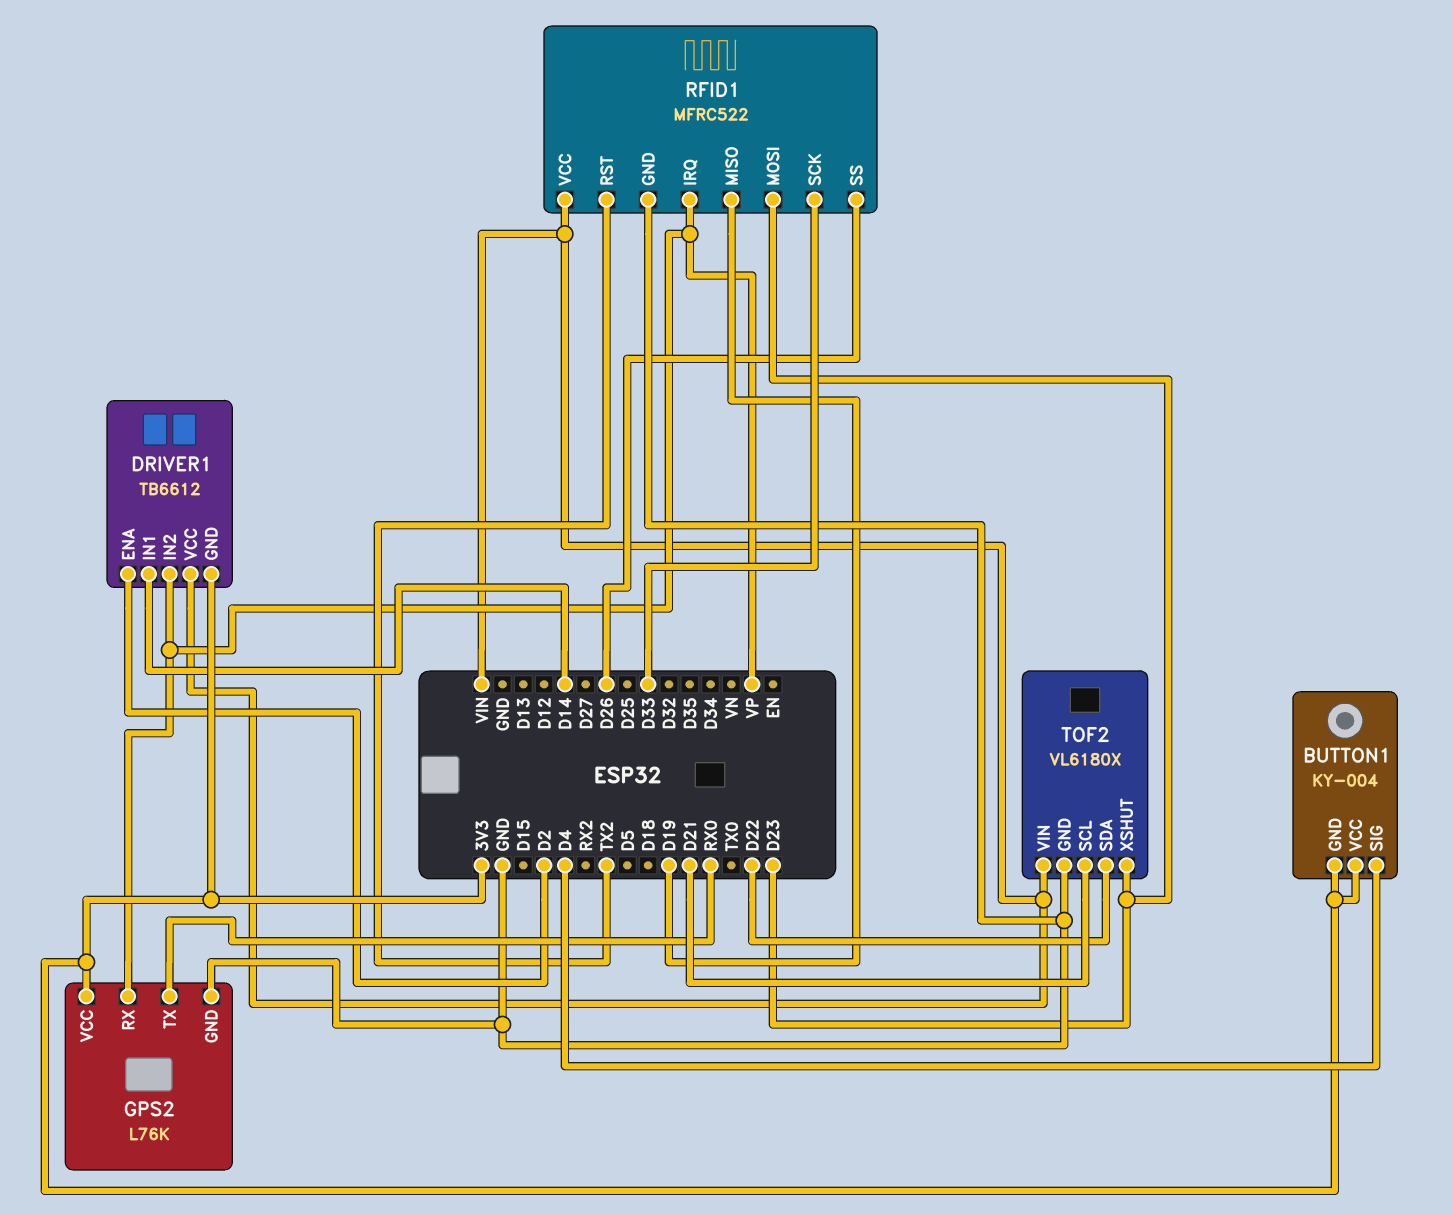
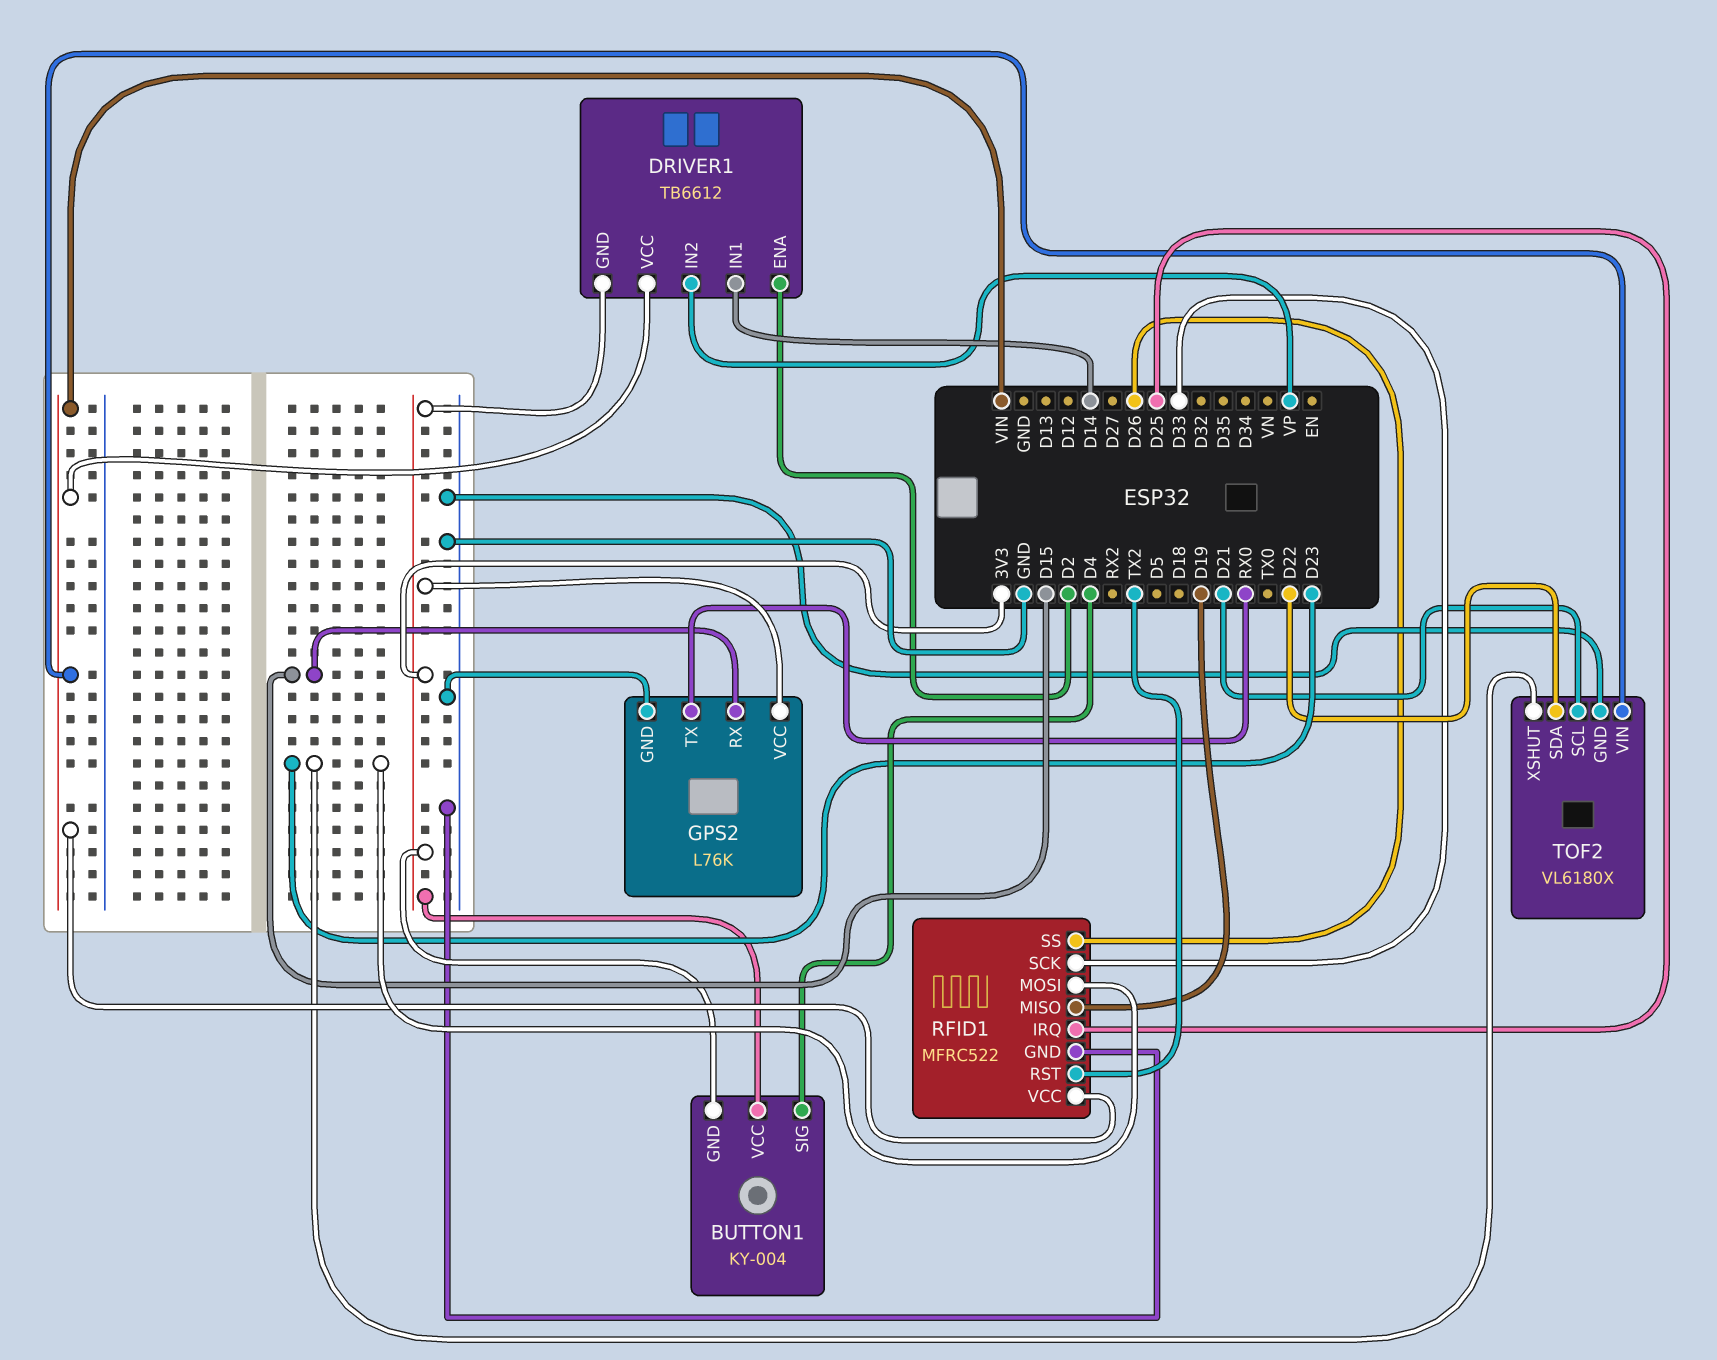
GPS2 pin RX: VP -> D15
RFID1 pin IRQ: VP -> D25

